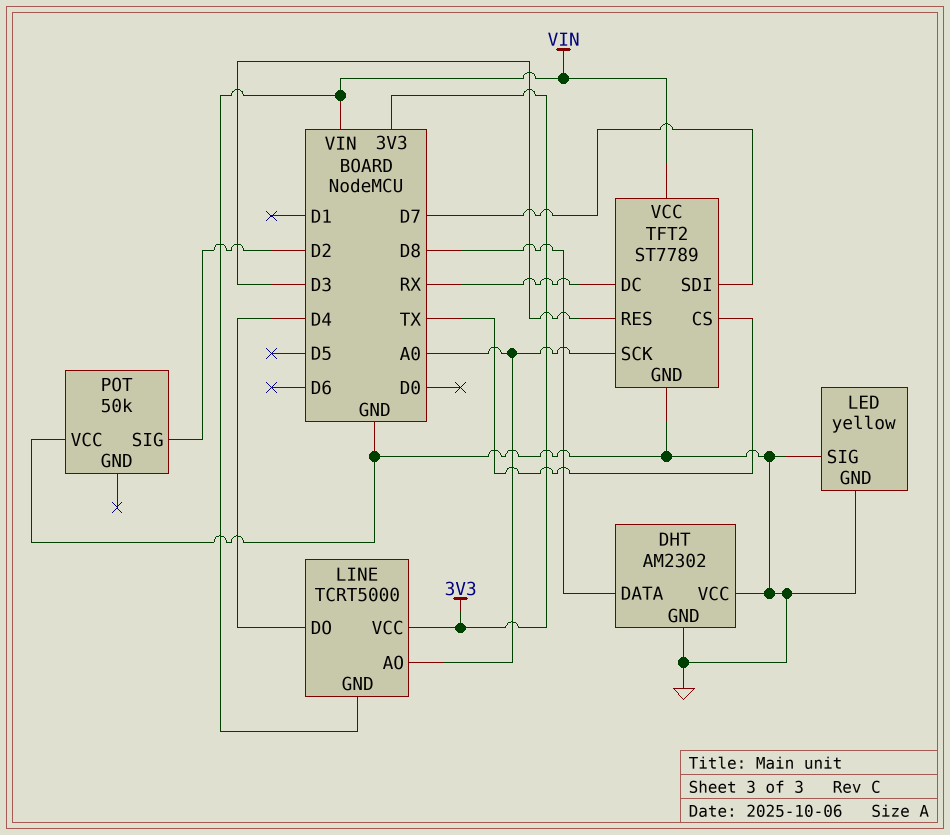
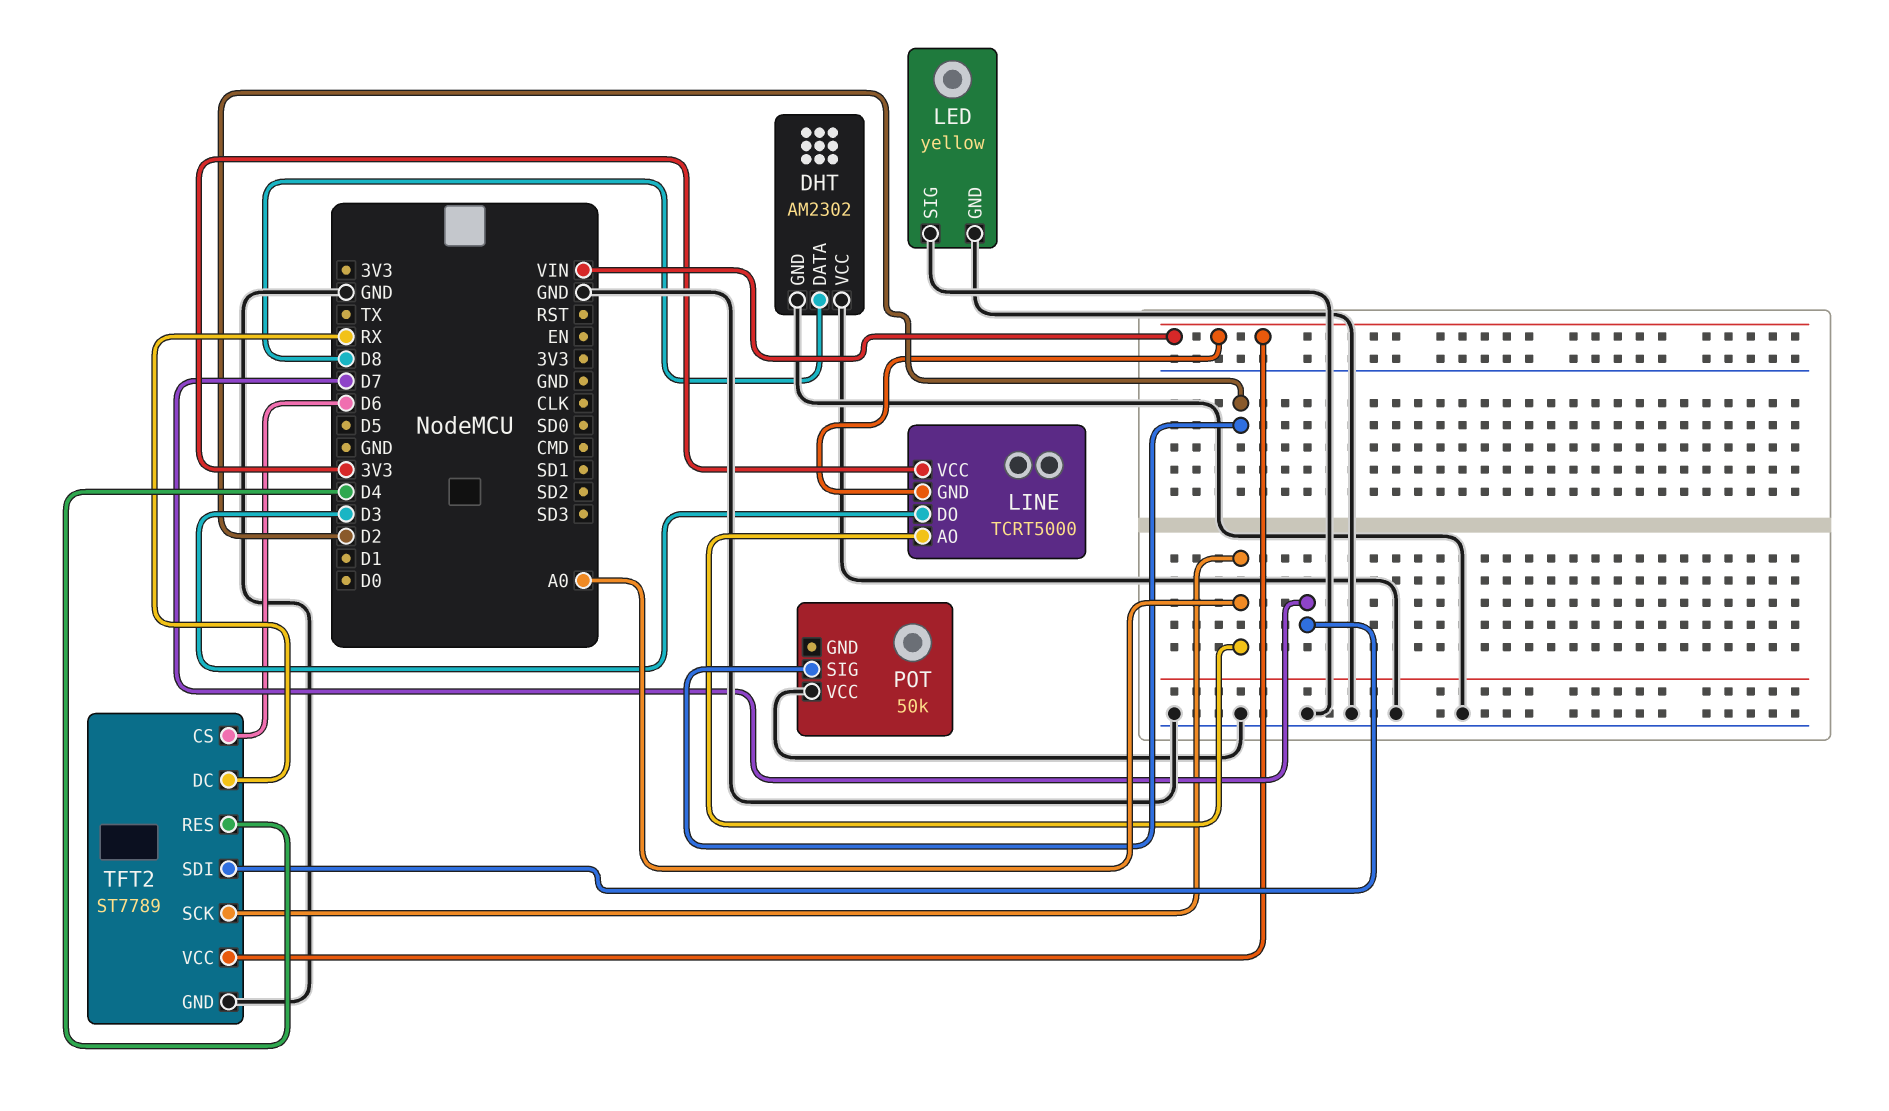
LINE pin DO: D4 -> D3
TFT2 pin CS: TX -> D6
TFT2 pin RES: D3 -> D4

